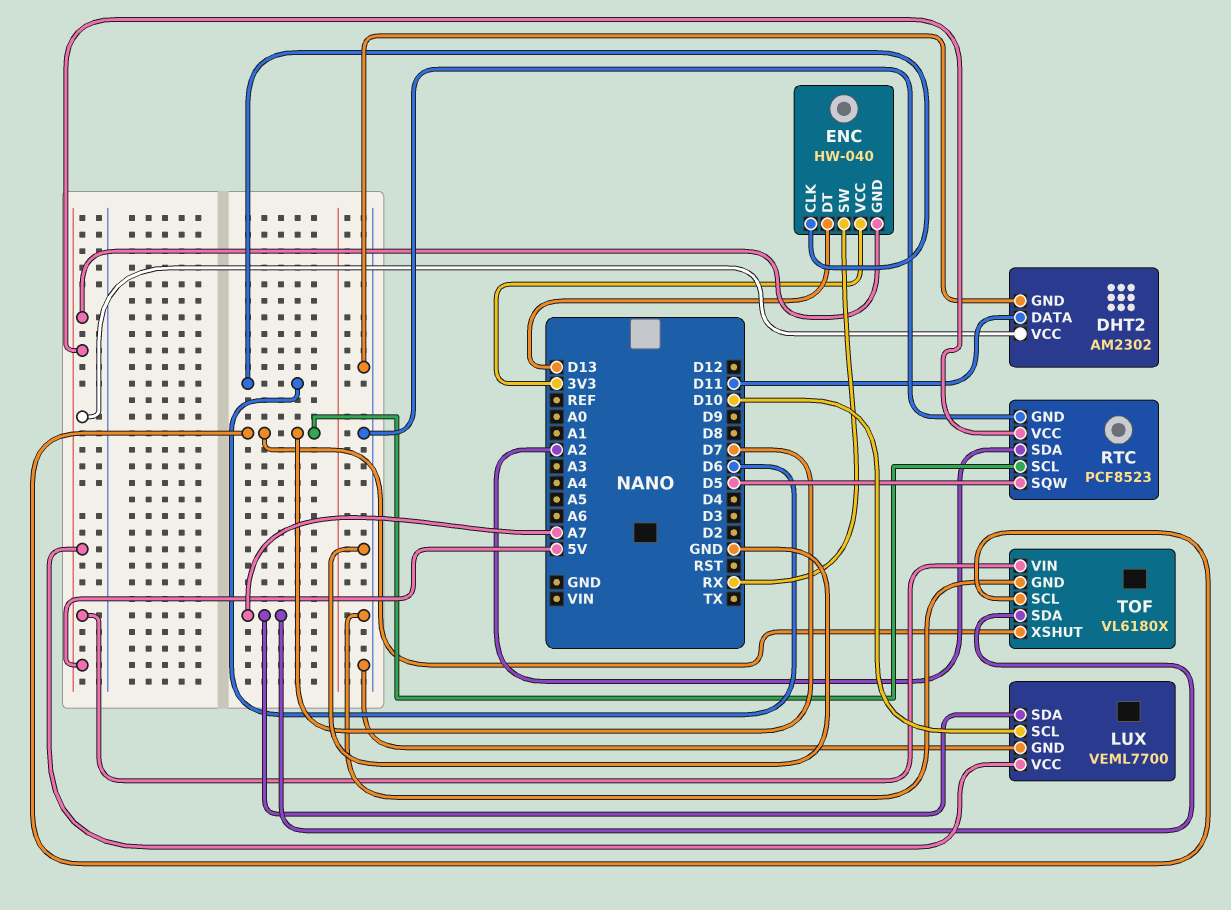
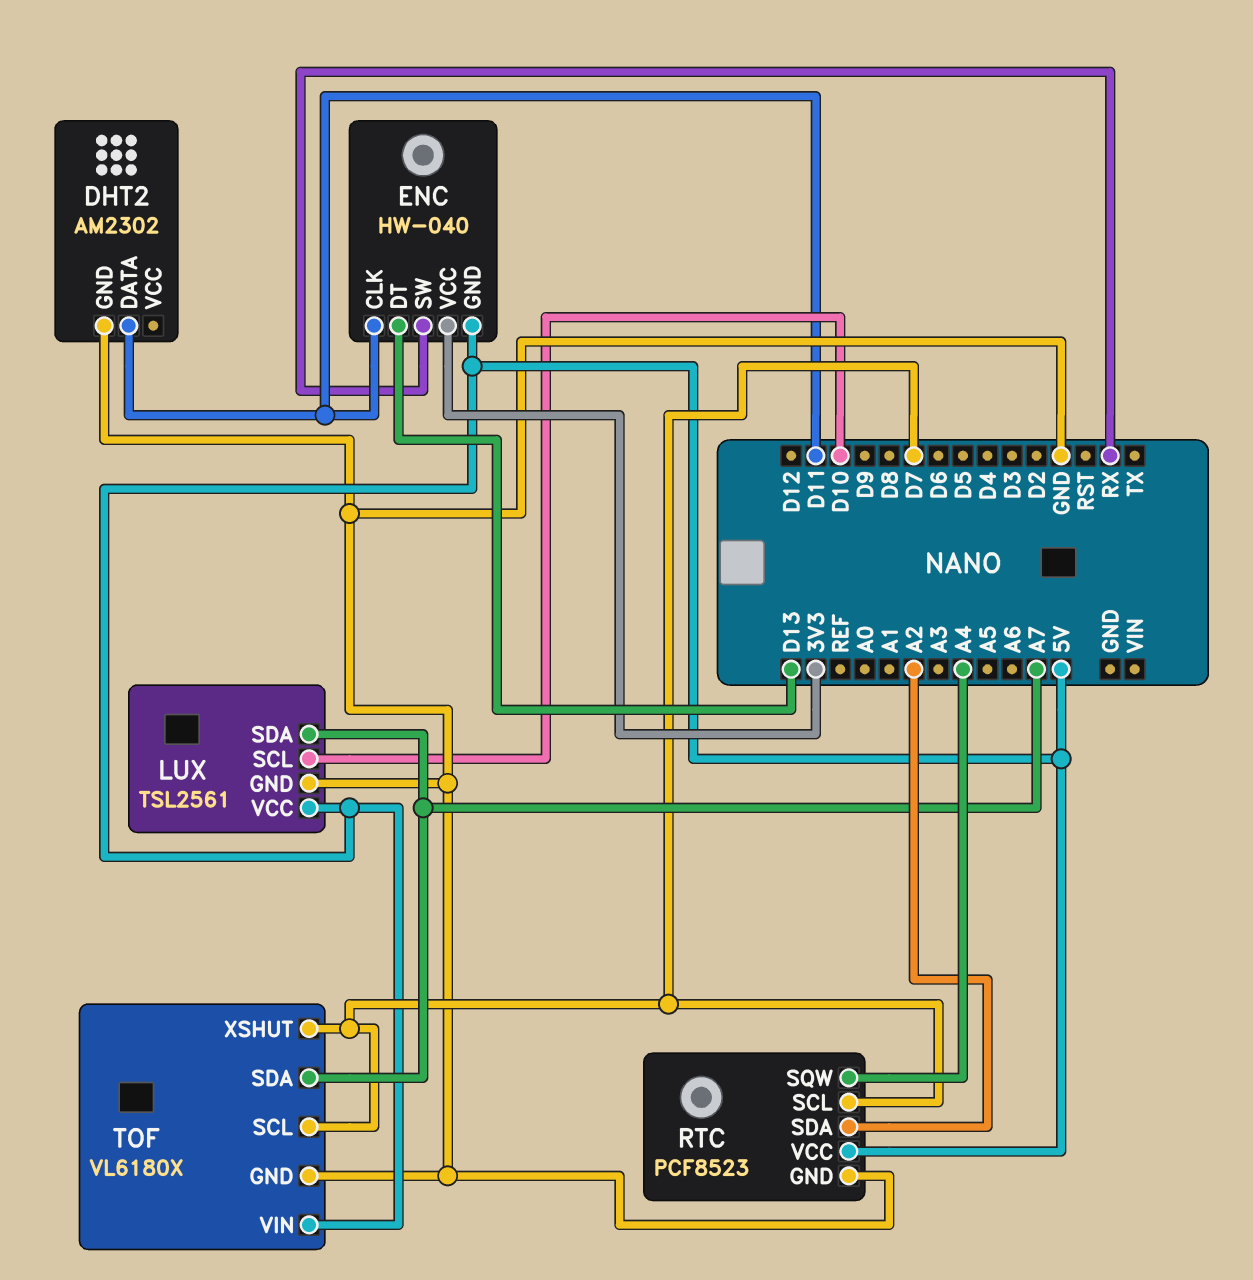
DHT2 pin VCC: 5V -> none
ENC pin CLK: D6 -> D11
LUX: VEML7700 -> TSL2561
RTC pin SQW: D5 -> A4

